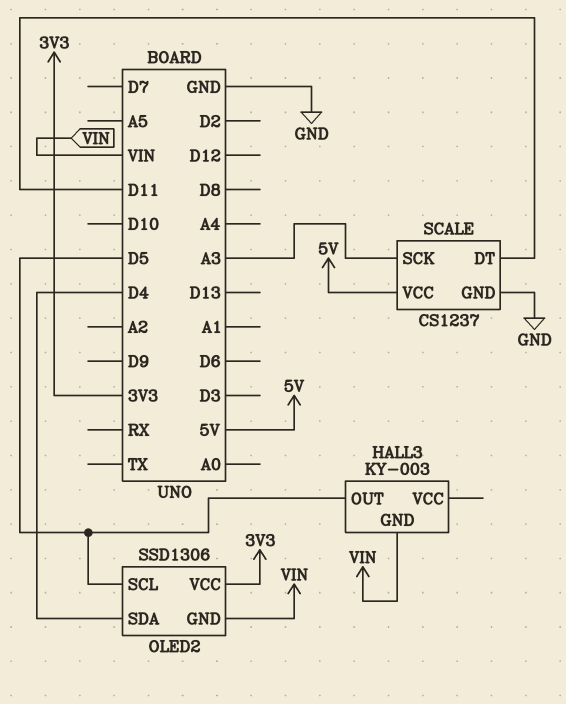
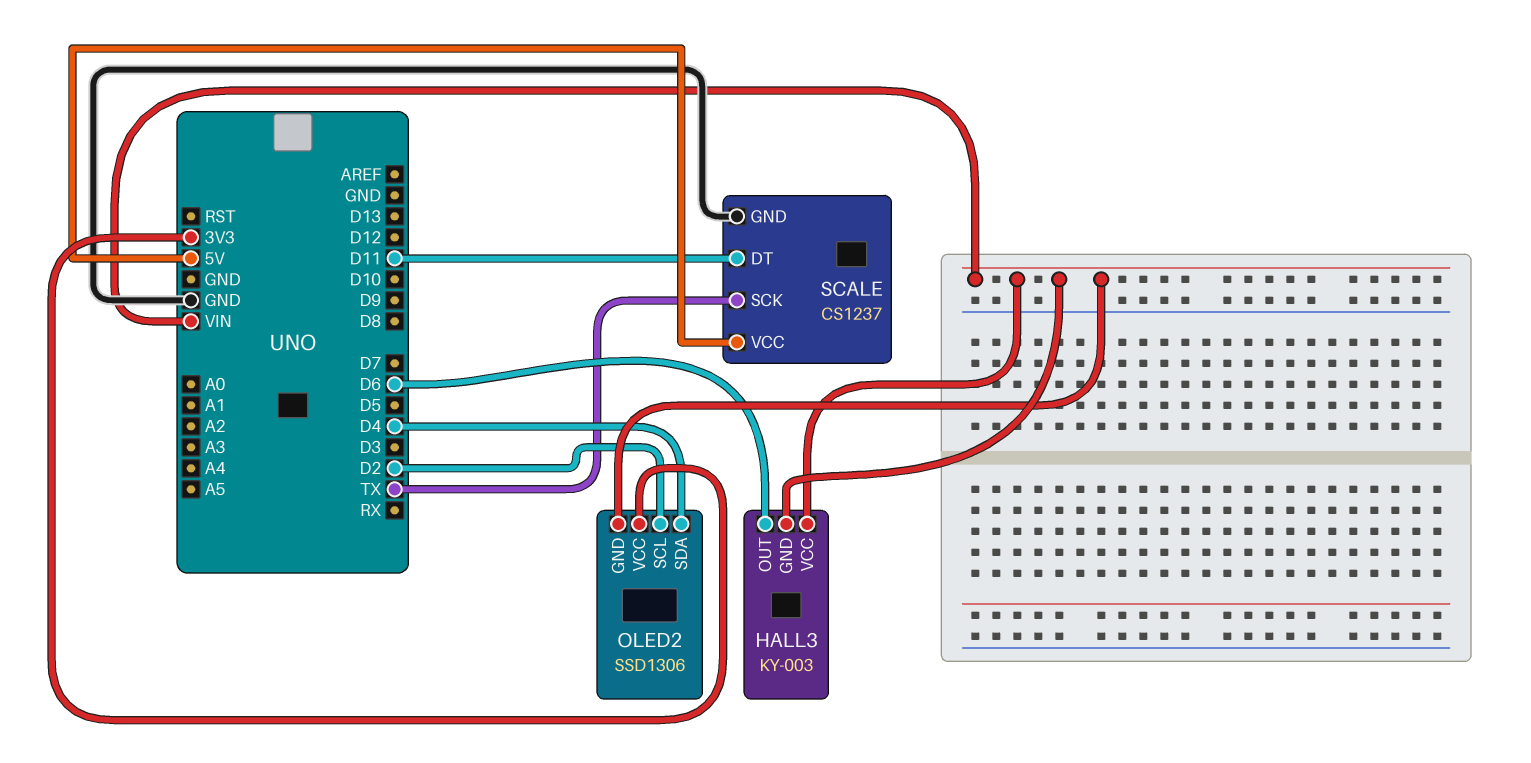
HALL3 pin OUT: D5 -> D6
HALL3 pin VCC: none -> VIN
OLED2 pin SCL: D5 -> D2
SCALE pin SCK: A3 -> TX

